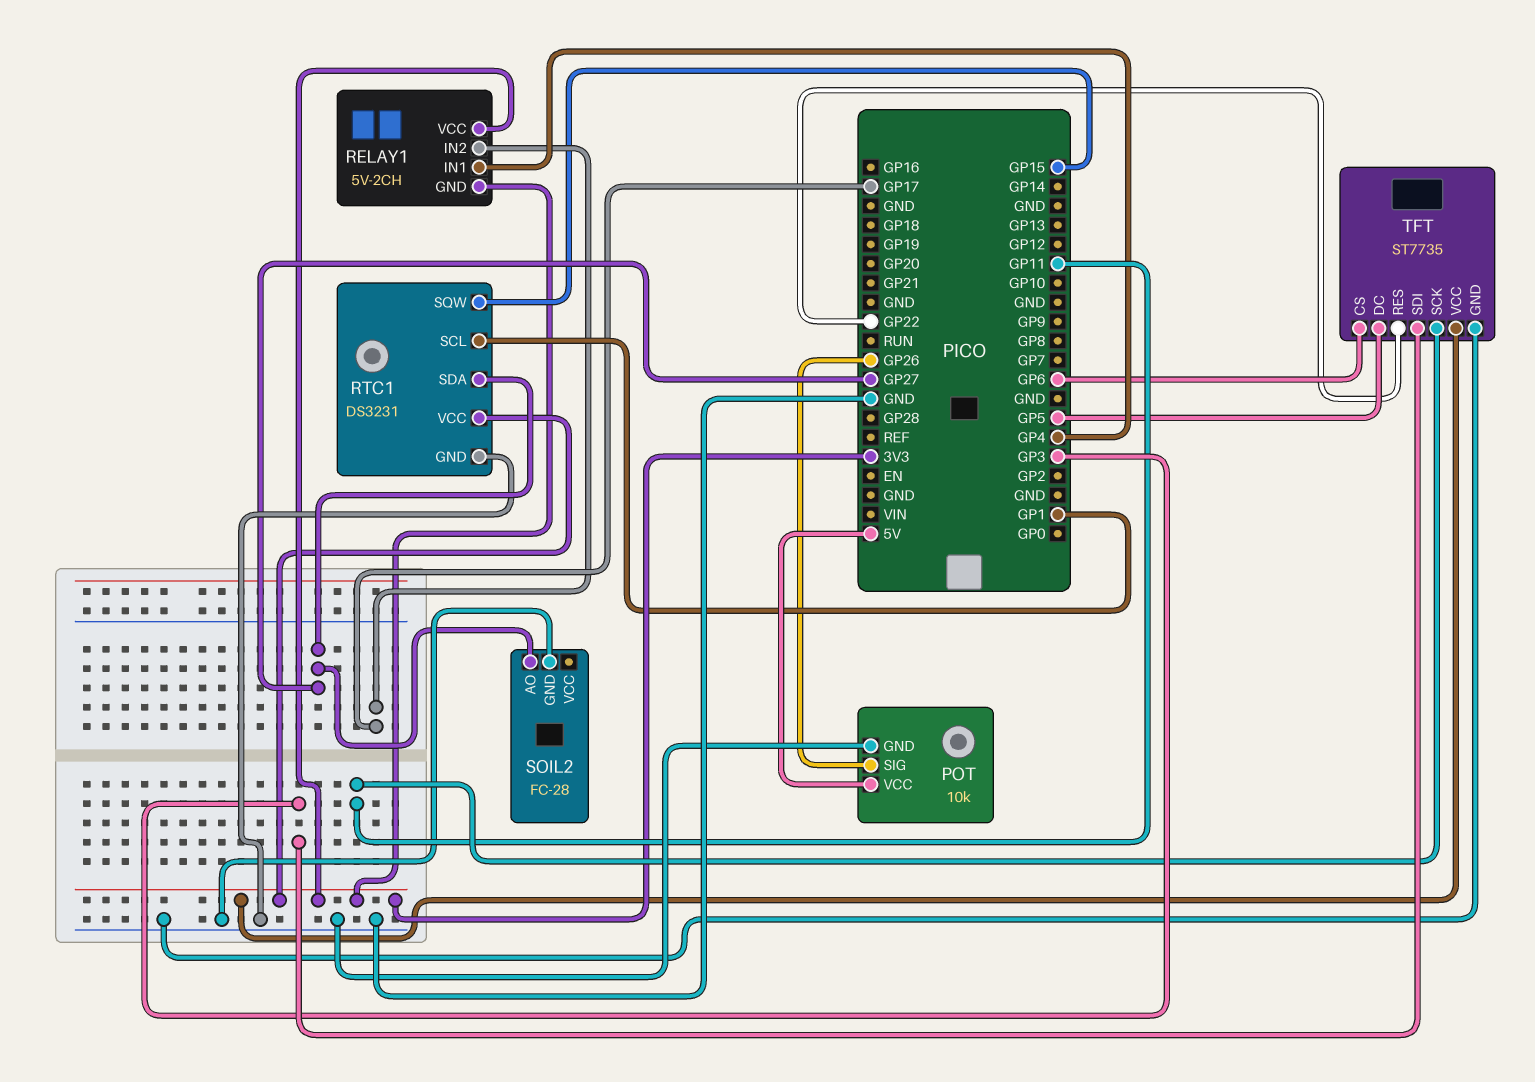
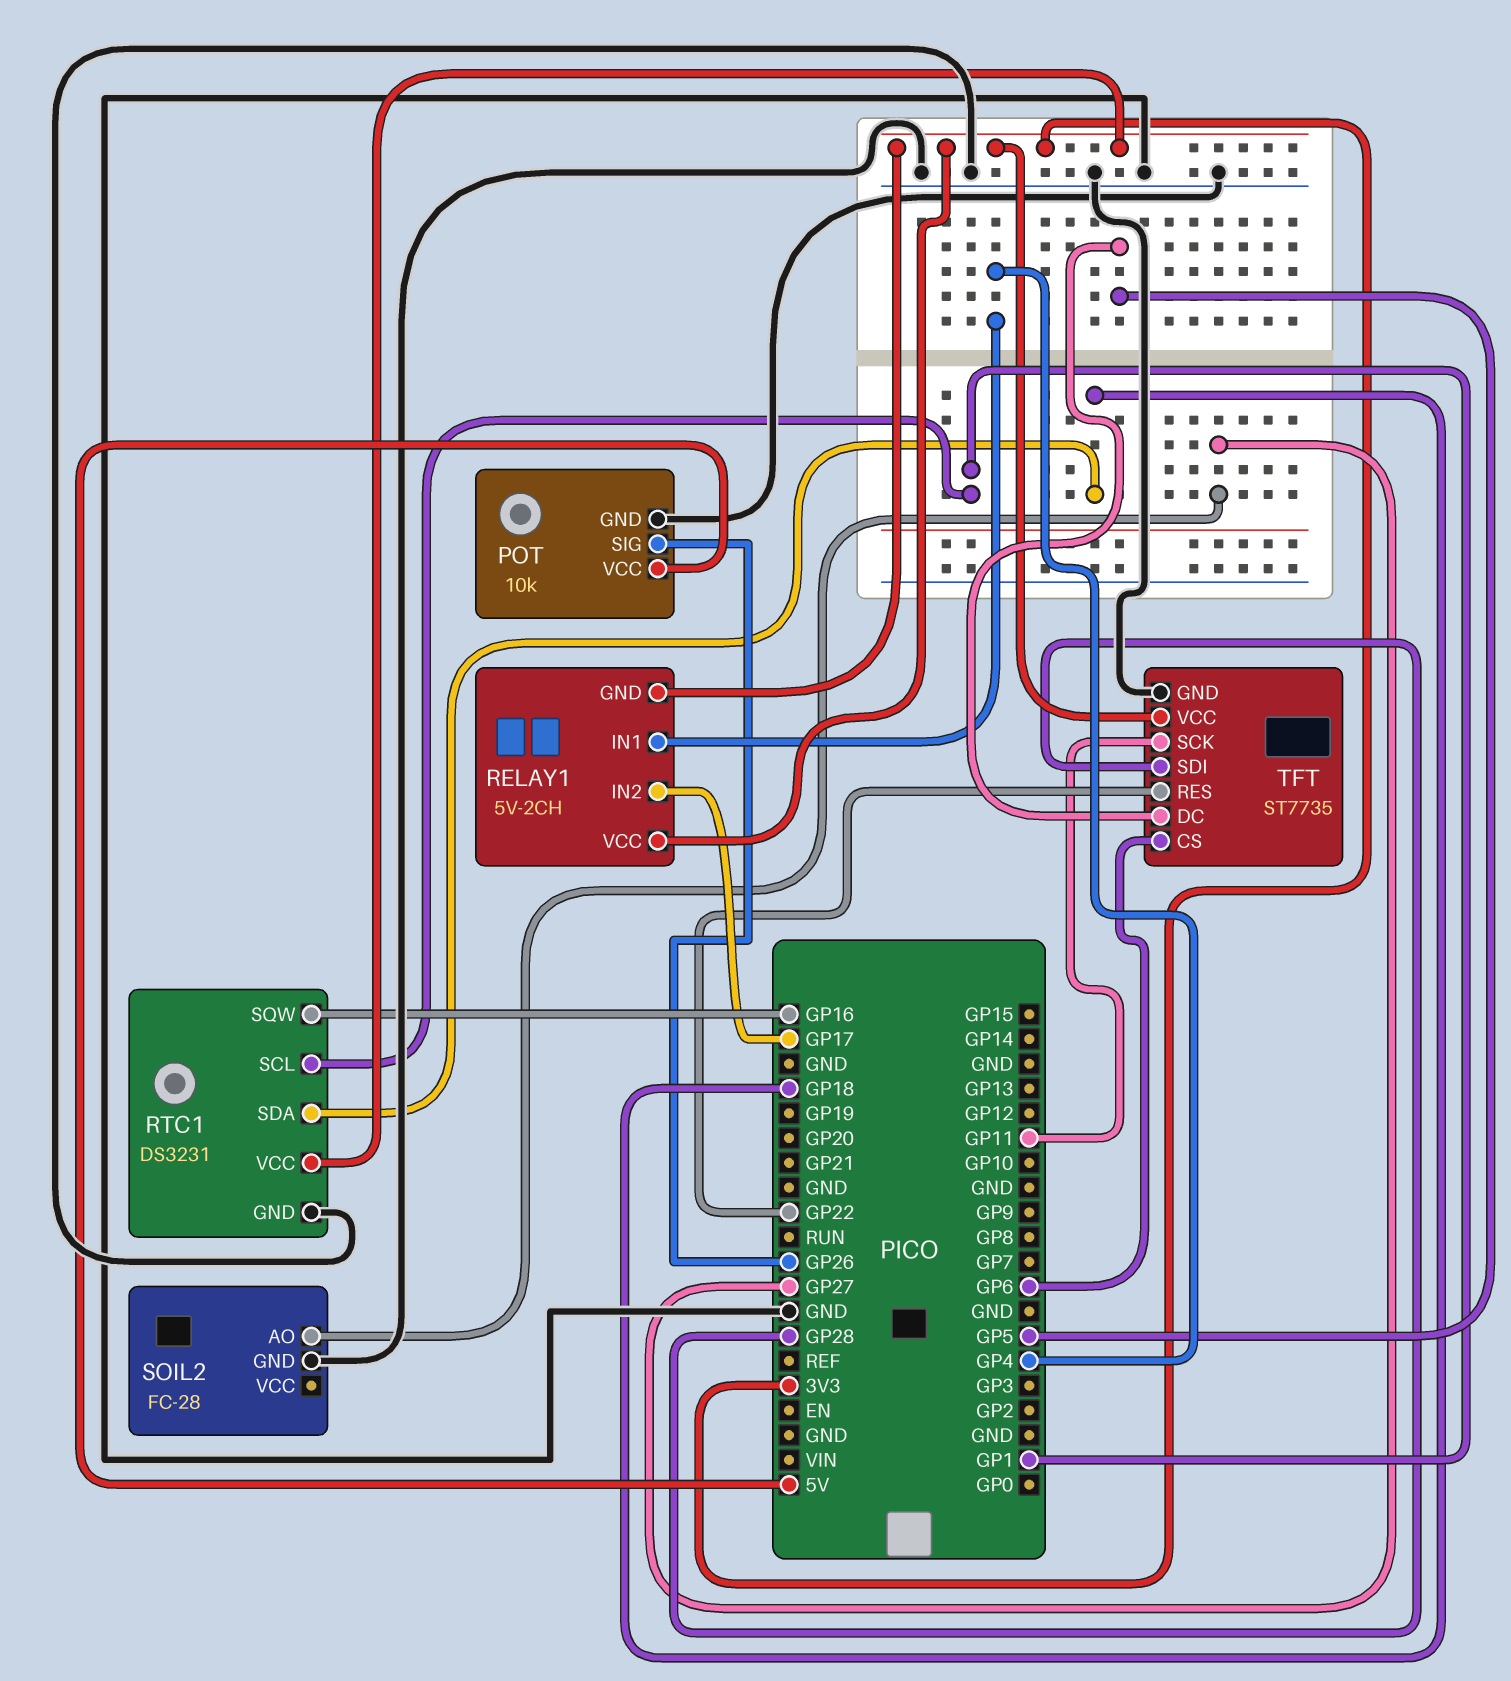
RTC1 pin SDA: GP27 -> GP18
RTC1 pin SQW: GP15 -> GP16
TFT pin SDI: GP3 -> GP28

